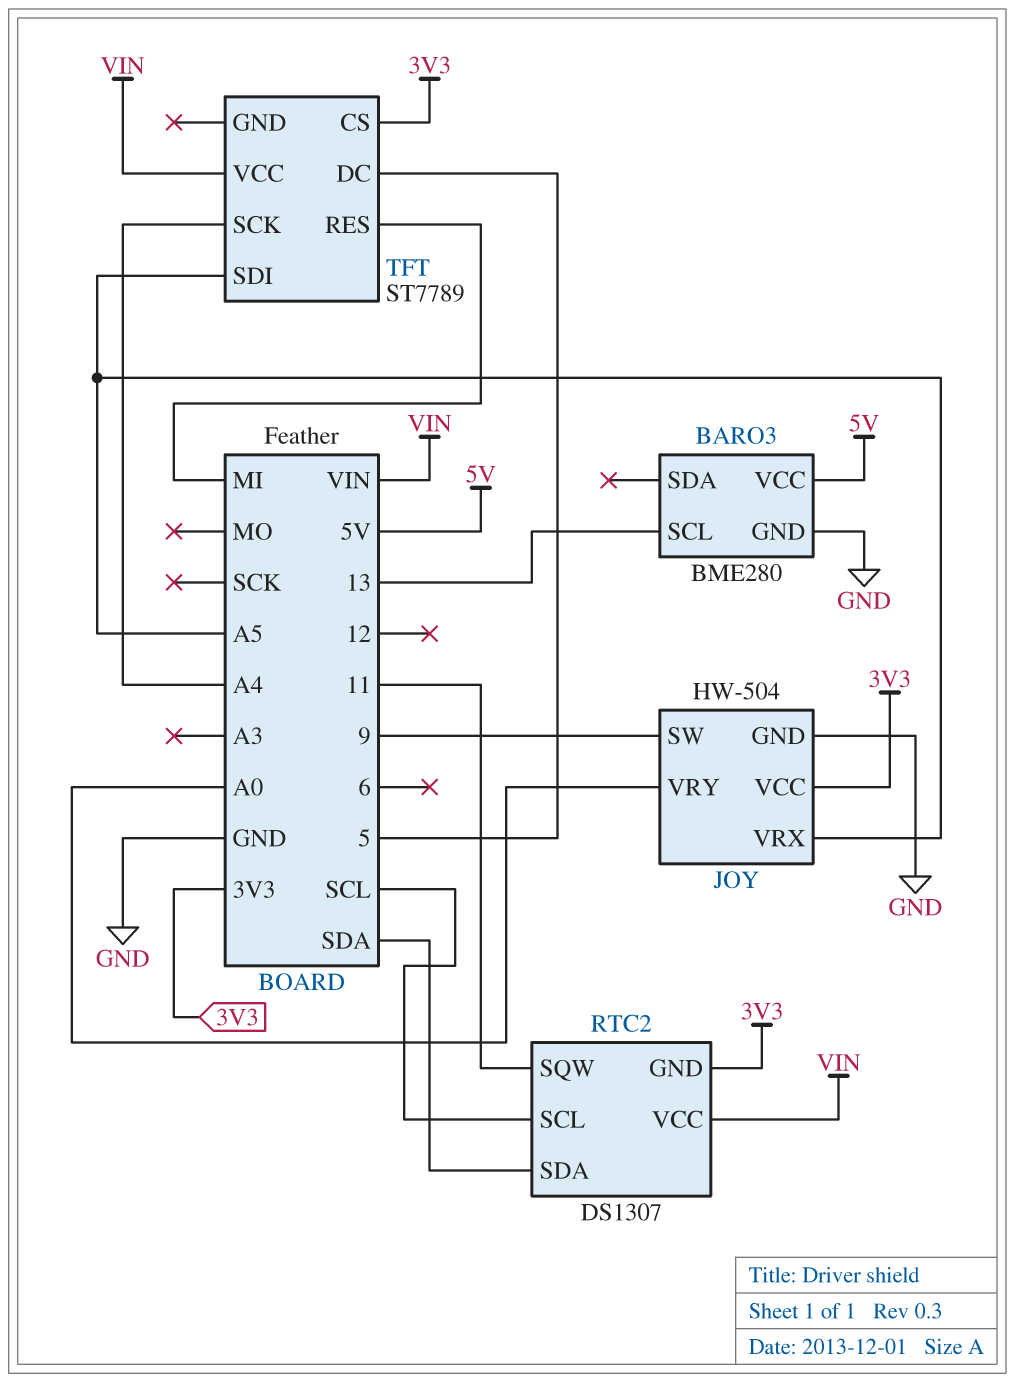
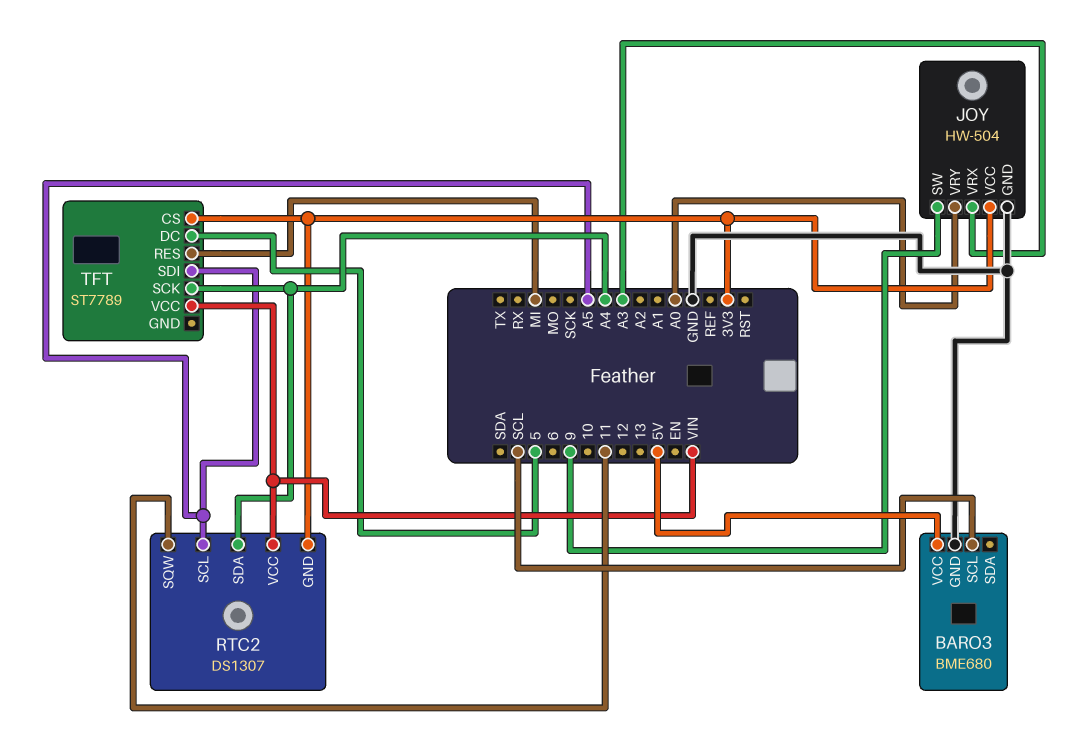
BARO3: BME280 -> BME680
BARO3 pin SCL: 13 -> SCL
JOY pin VRX: A5 -> A3
RTC2 pin SCL: SCL -> A5
RTC2 pin SDA: SDA -> A4

